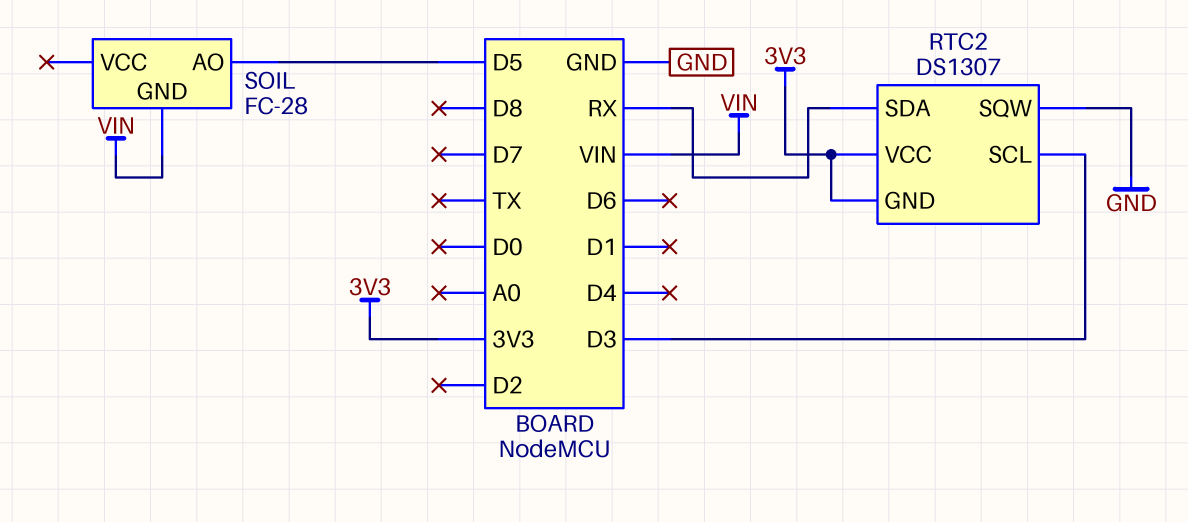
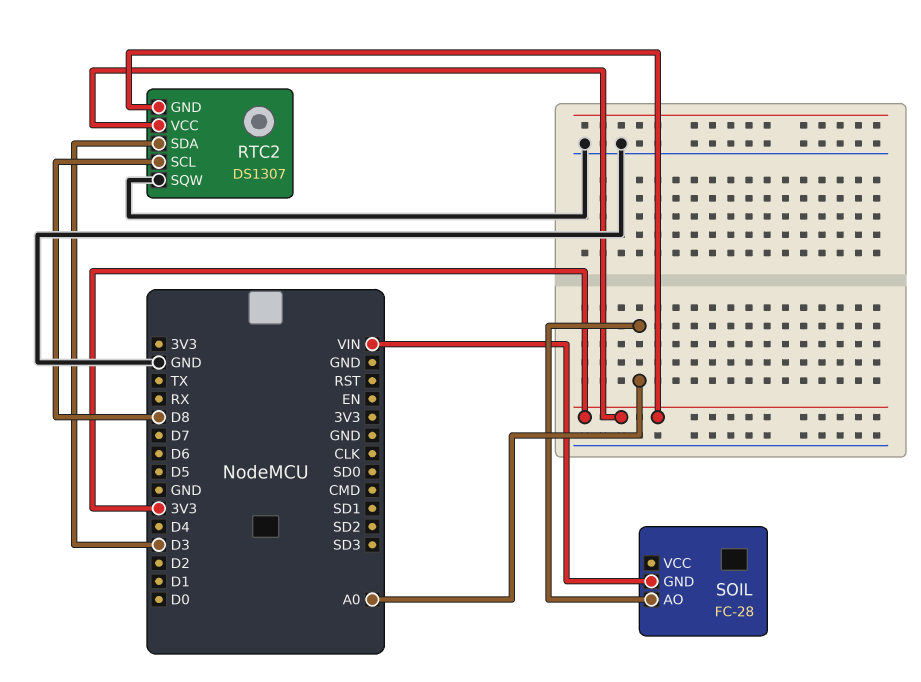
RTC2 pin SCL: D3 -> D8
RTC2 pin SDA: RX -> D3
SOIL pin AO: D5 -> A0

